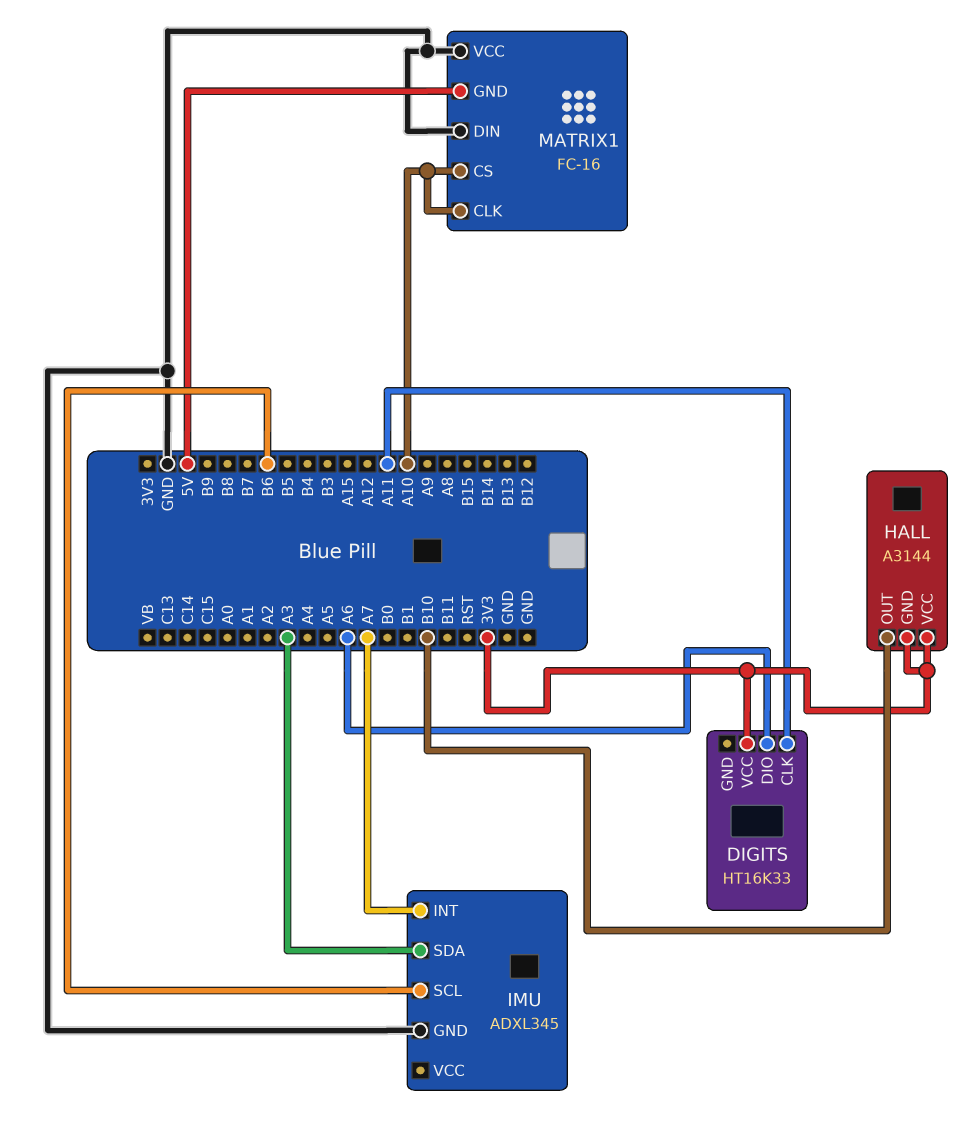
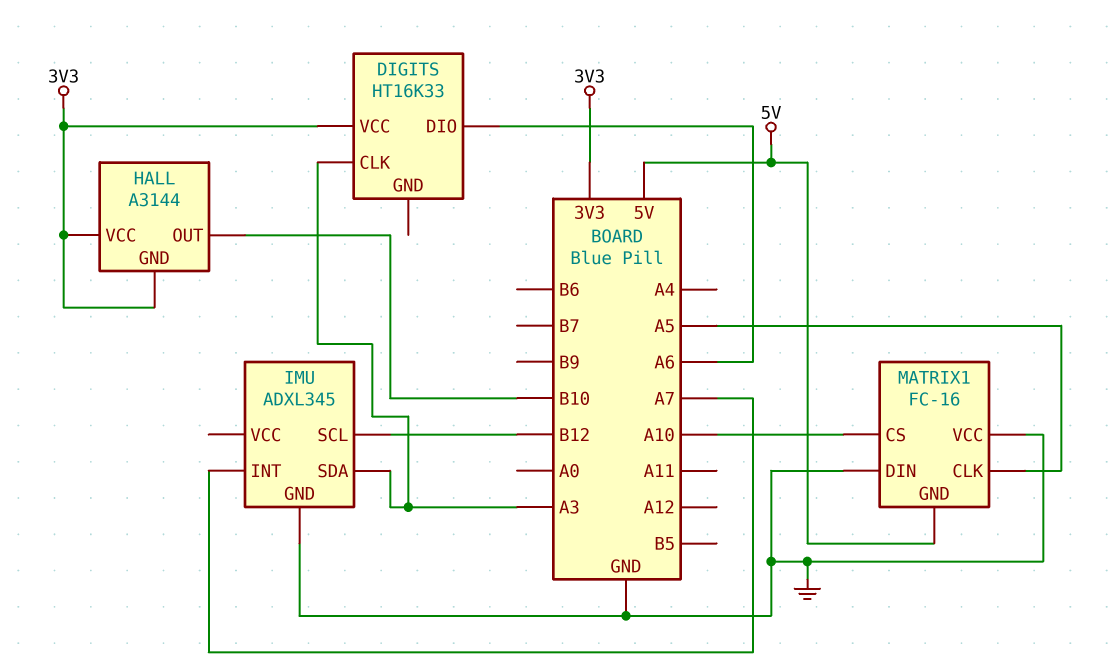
DIGITS pin CLK: A11 -> A3
IMU pin SCL: B6 -> B12
MATRIX1 pin CLK: A10 -> A5

